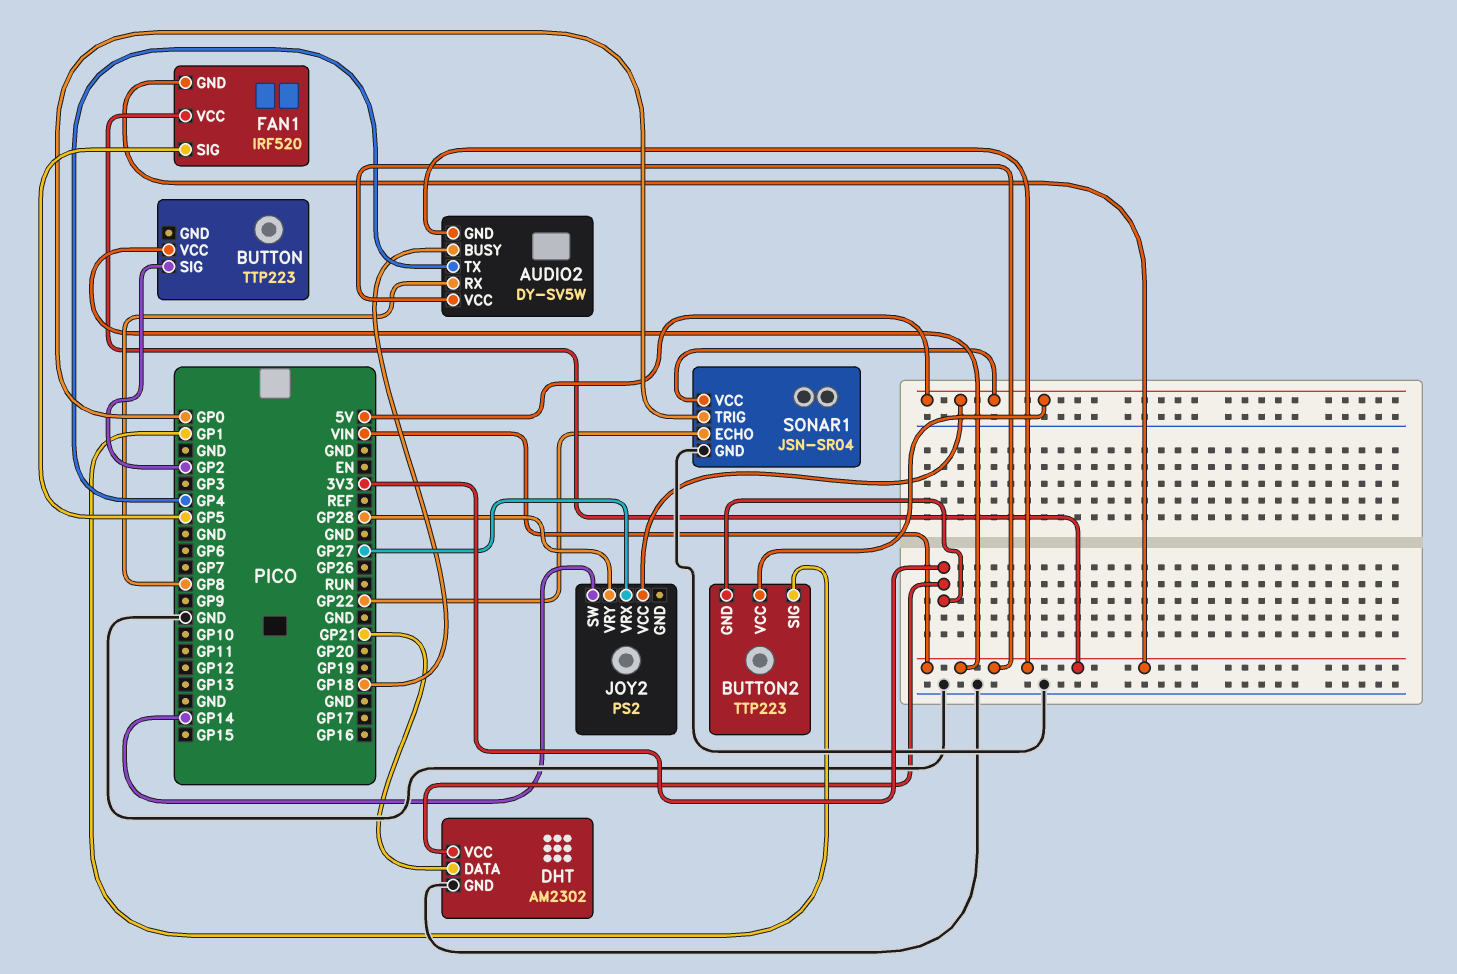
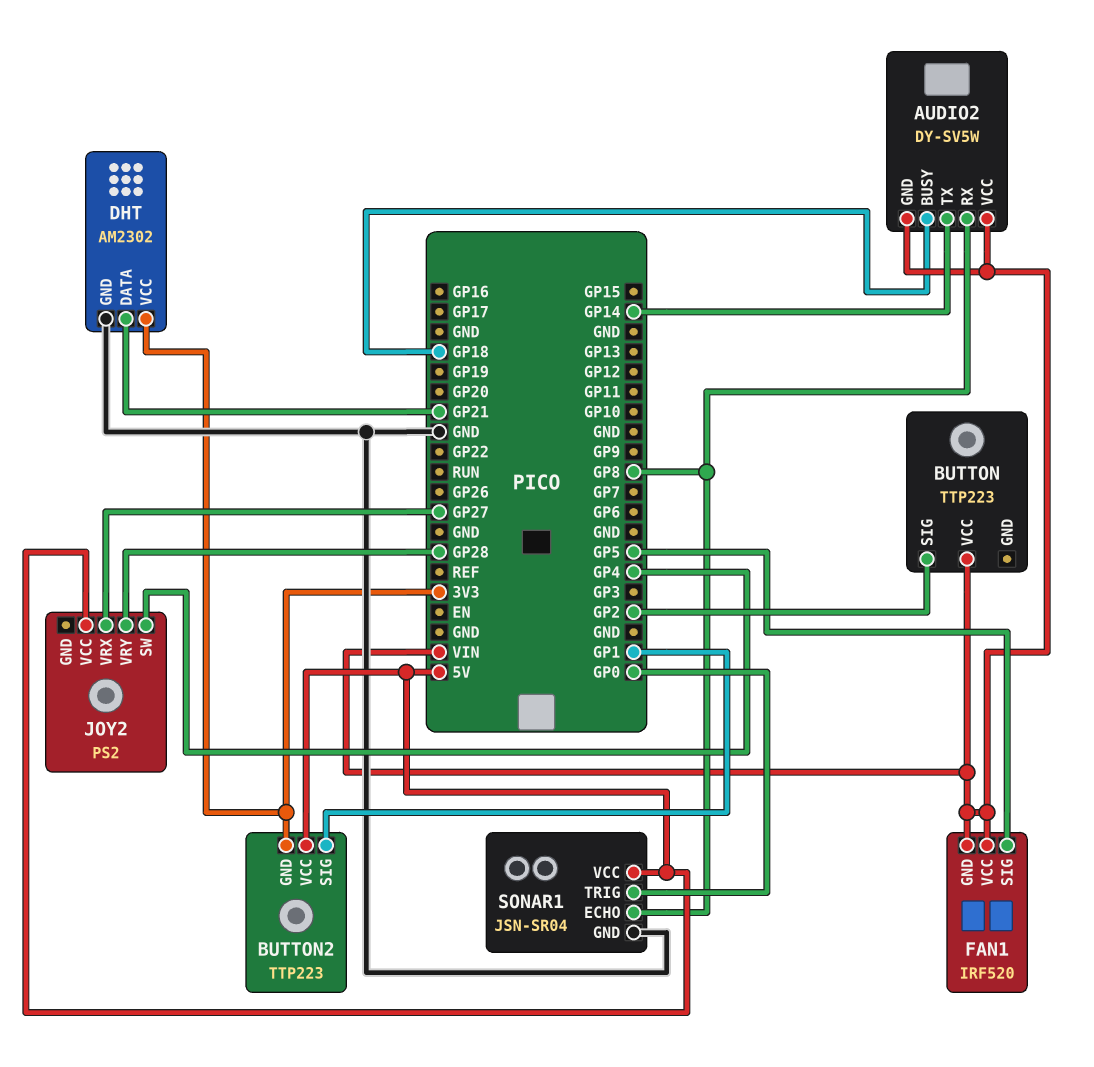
AUDIO2 pin TX: GP4 -> GP14
JOY2 pin SW: GP14 -> GP4
SONAR1 pin ECHO: GP22 -> GP8

